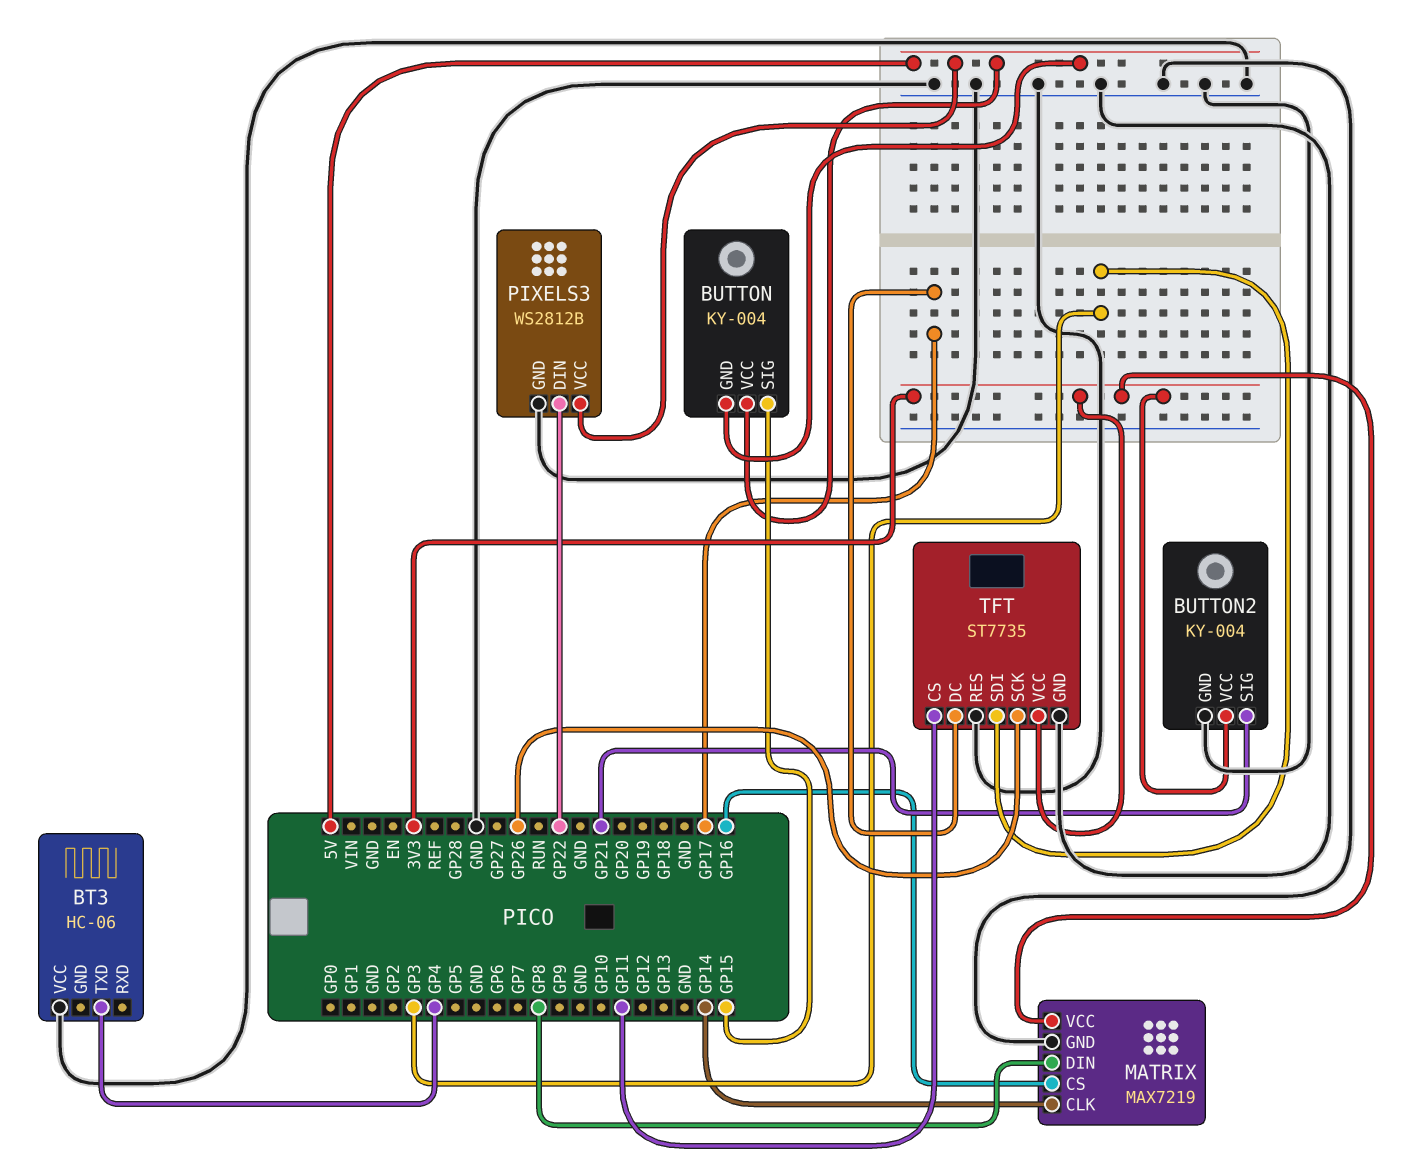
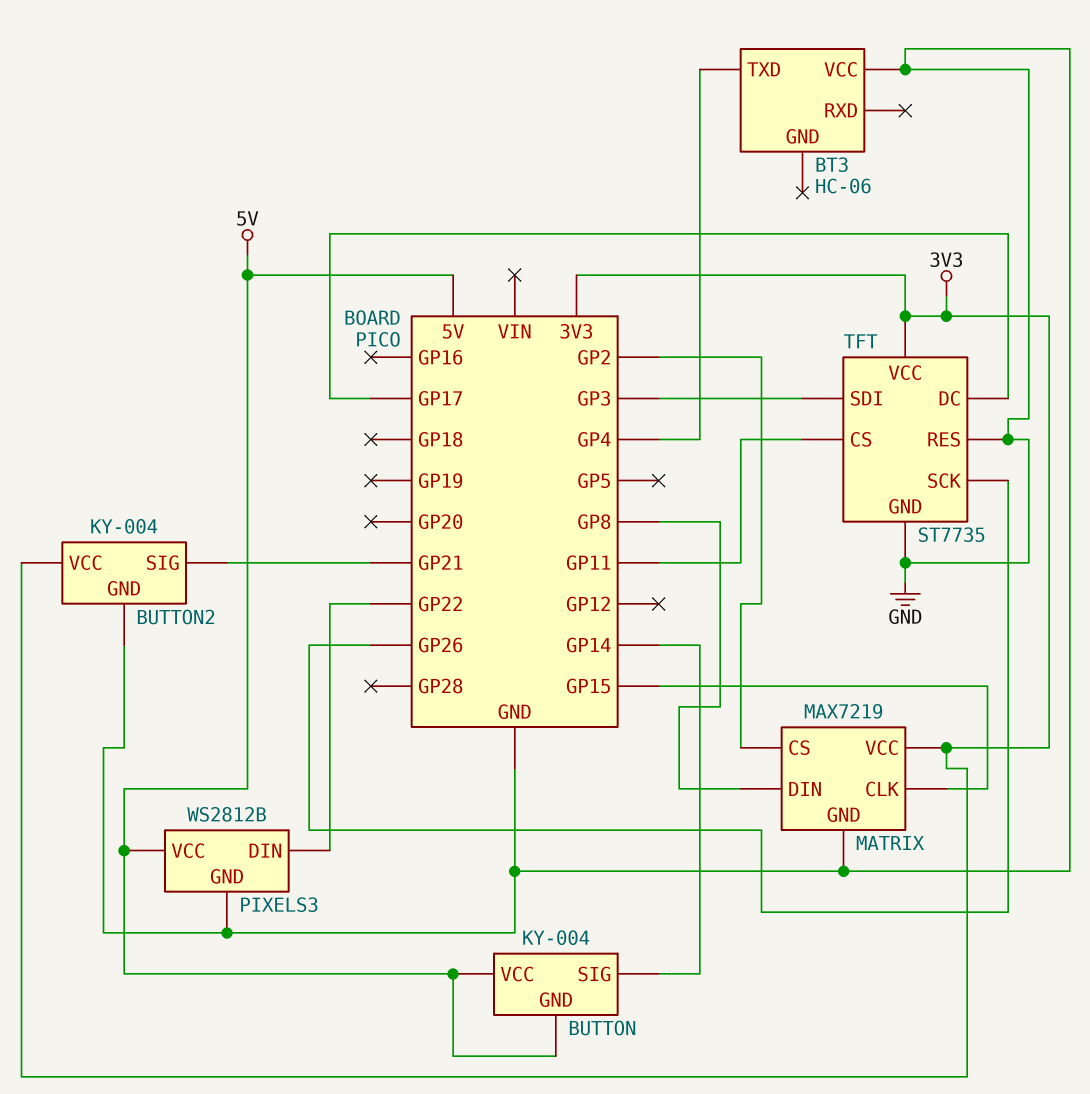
BUTTON pin SIG: GP15 -> GP14
MATRIX pin CLK: GP14 -> GP15
MATRIX pin CS: GP16 -> GP2

